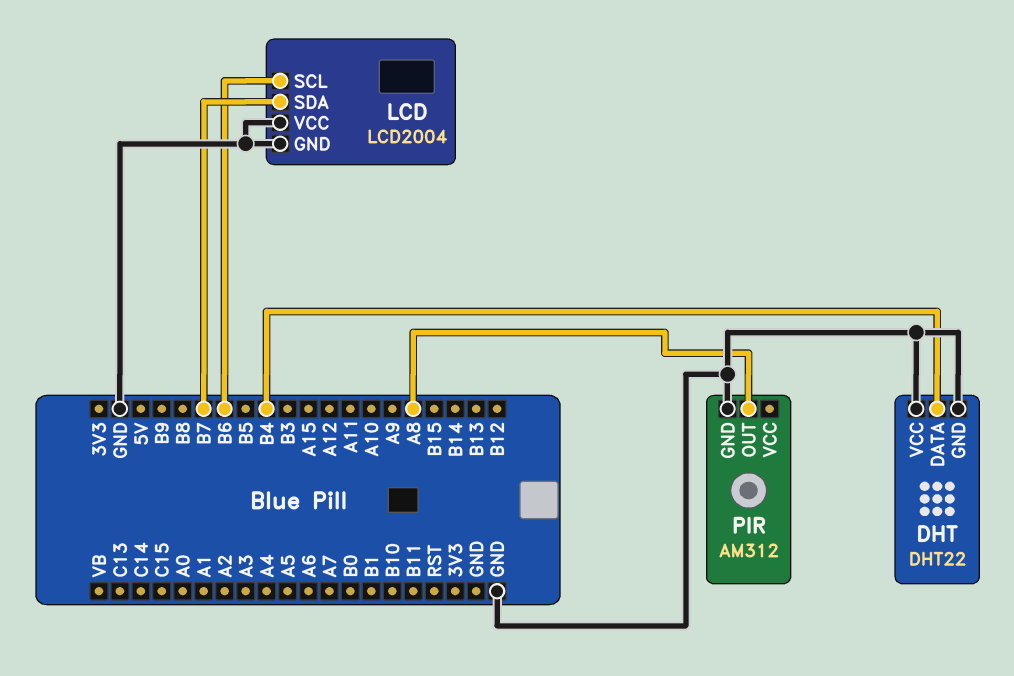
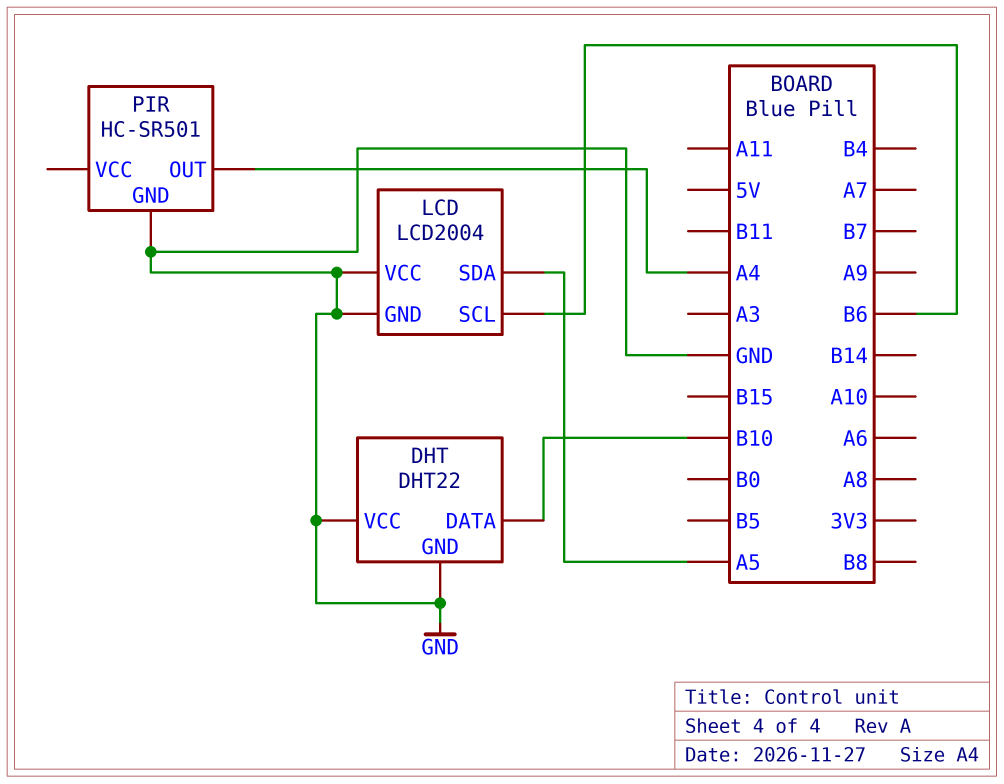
DHT pin DATA: B4 -> B10
LCD pin SDA: B7 -> A5
PIR: AM312 -> HC-SR501
PIR pin OUT: A8 -> A4

